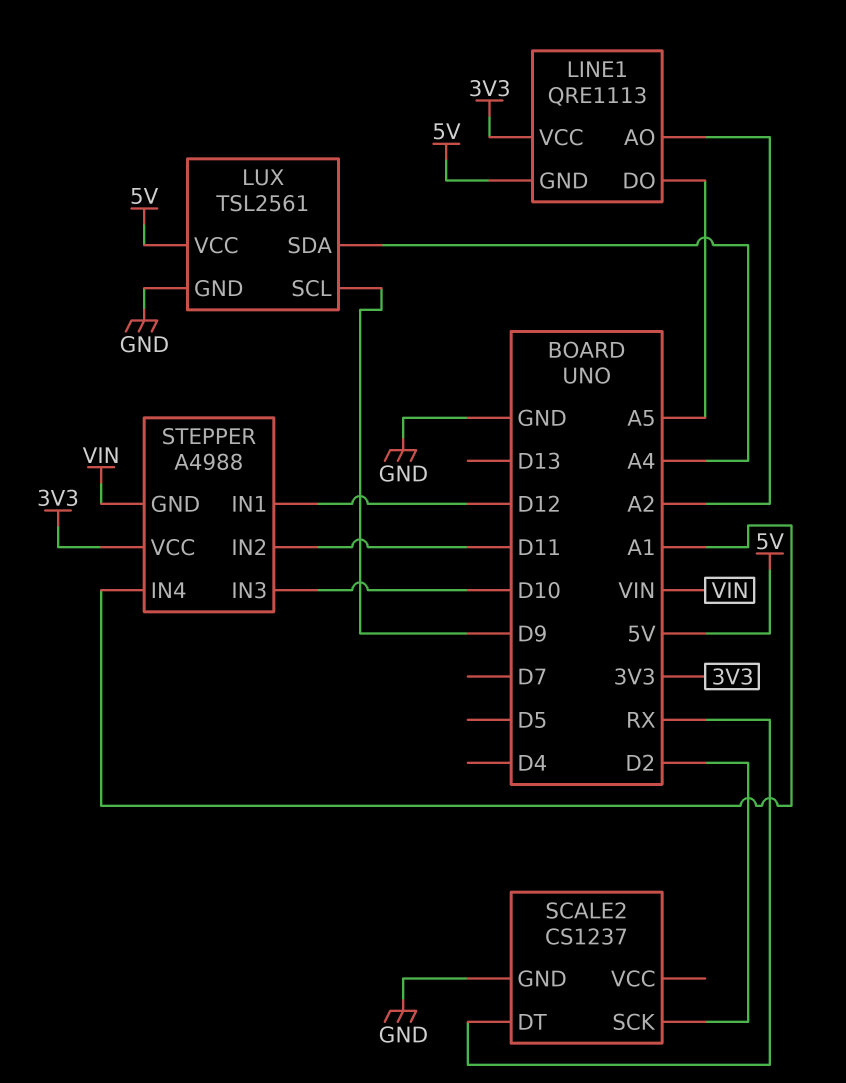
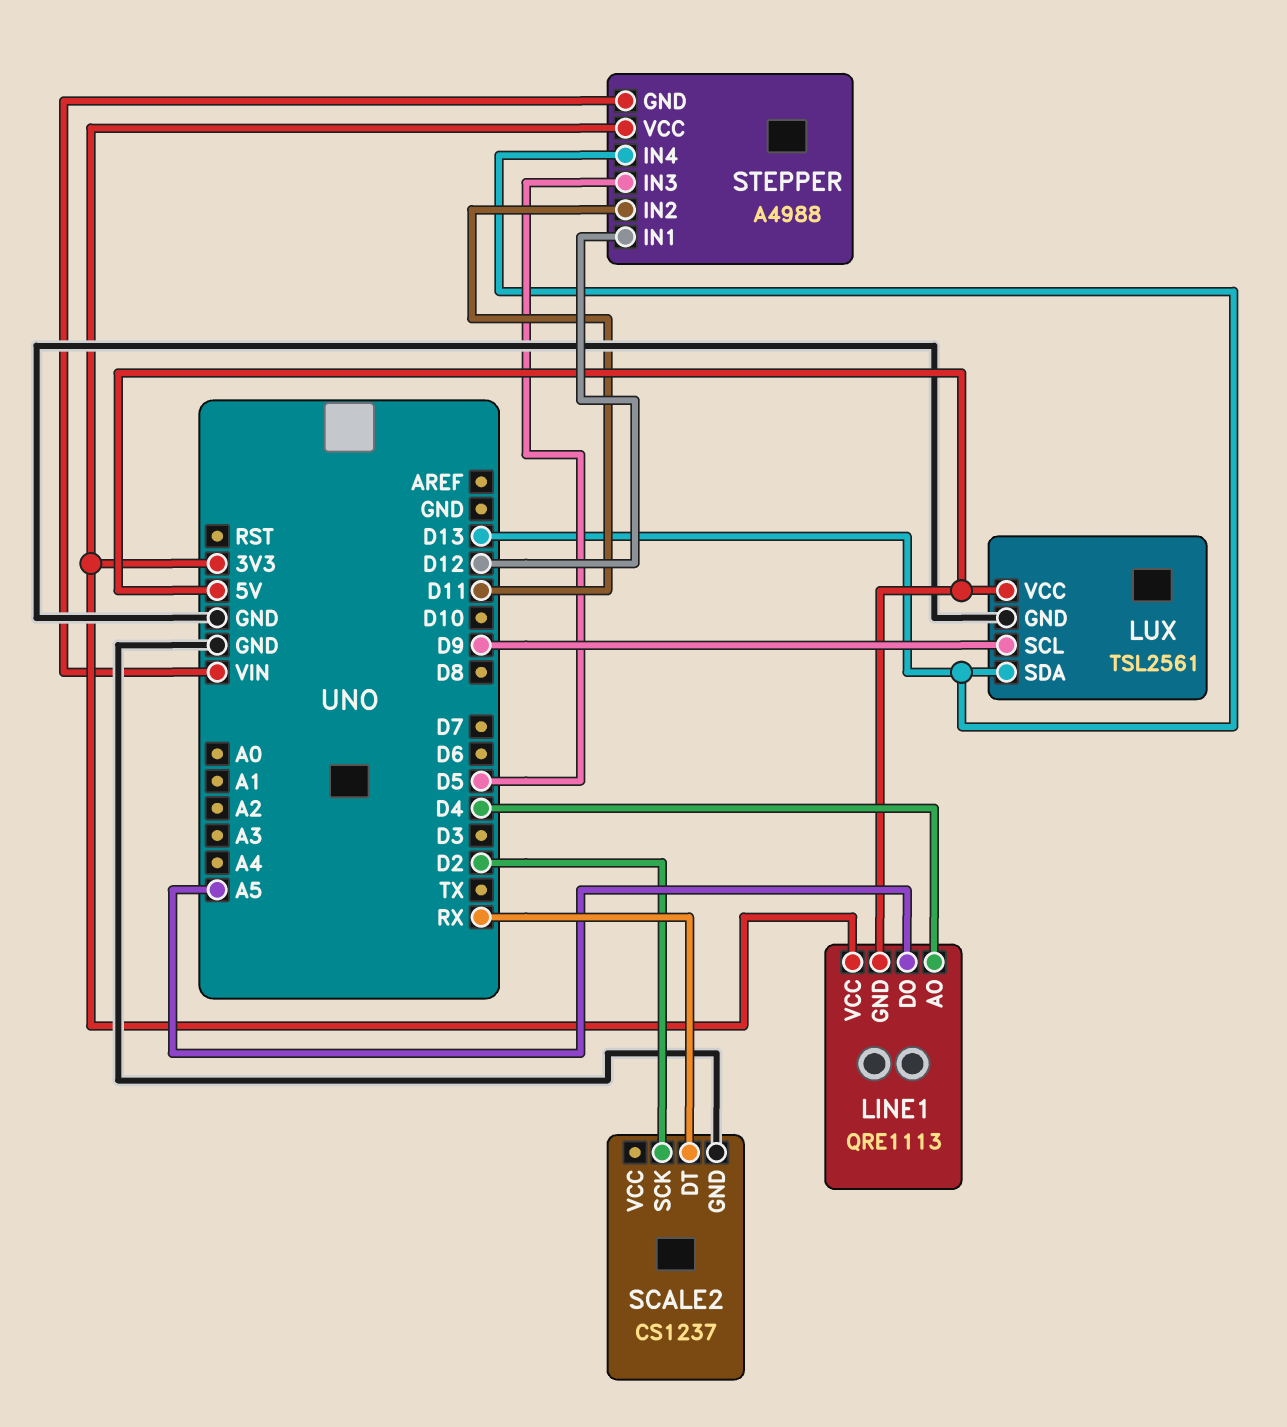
LINE1 pin AO: A2 -> D4
LUX pin SDA: A4 -> D13
STEPPER pin IN3: D10 -> D5
STEPPER pin IN4: A1 -> D13

